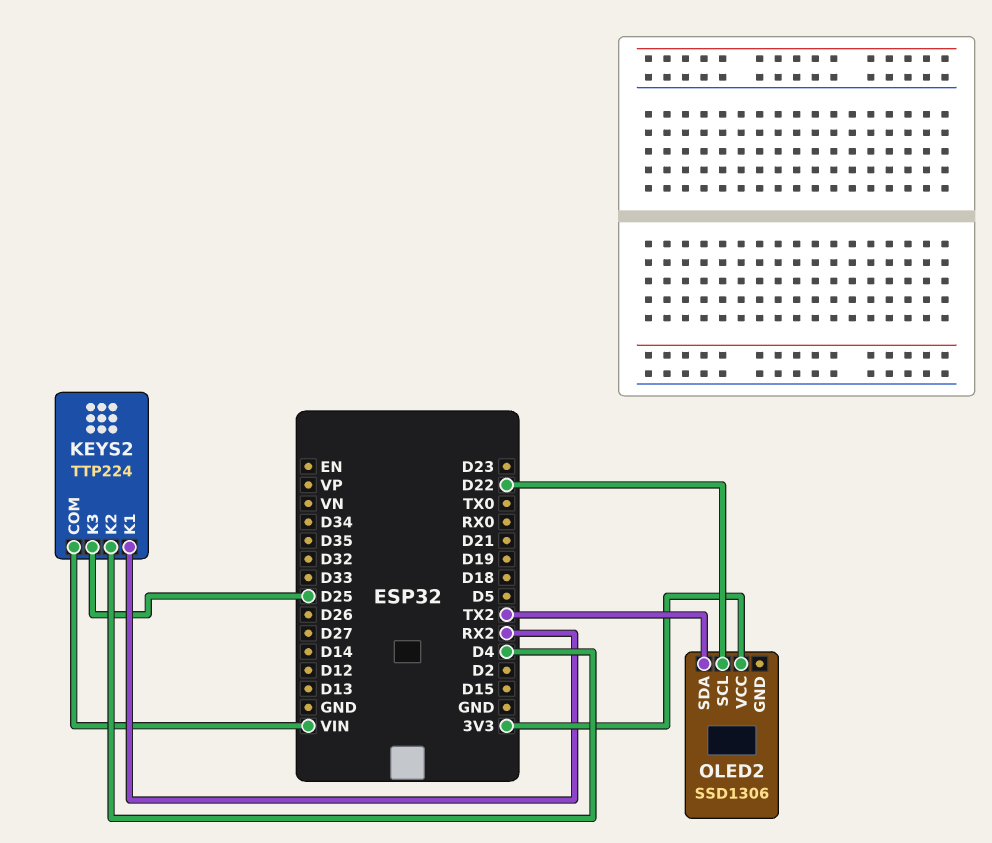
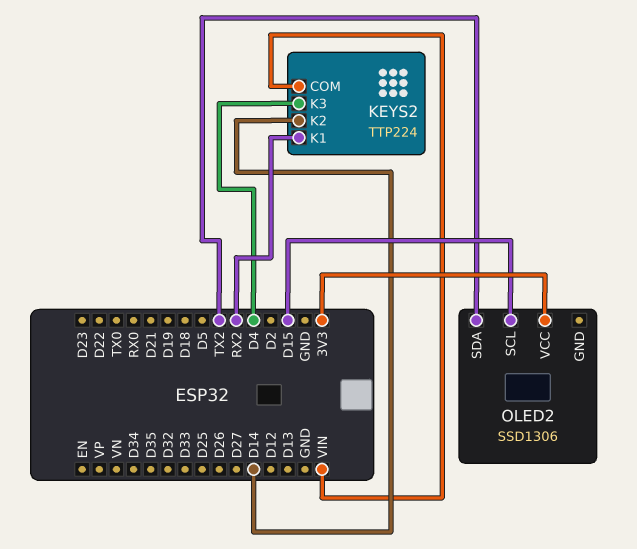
KEYS2 pin K2: D4 -> D14
KEYS2 pin K3: D25 -> D4
OLED2 pin SCL: D22 -> D15

